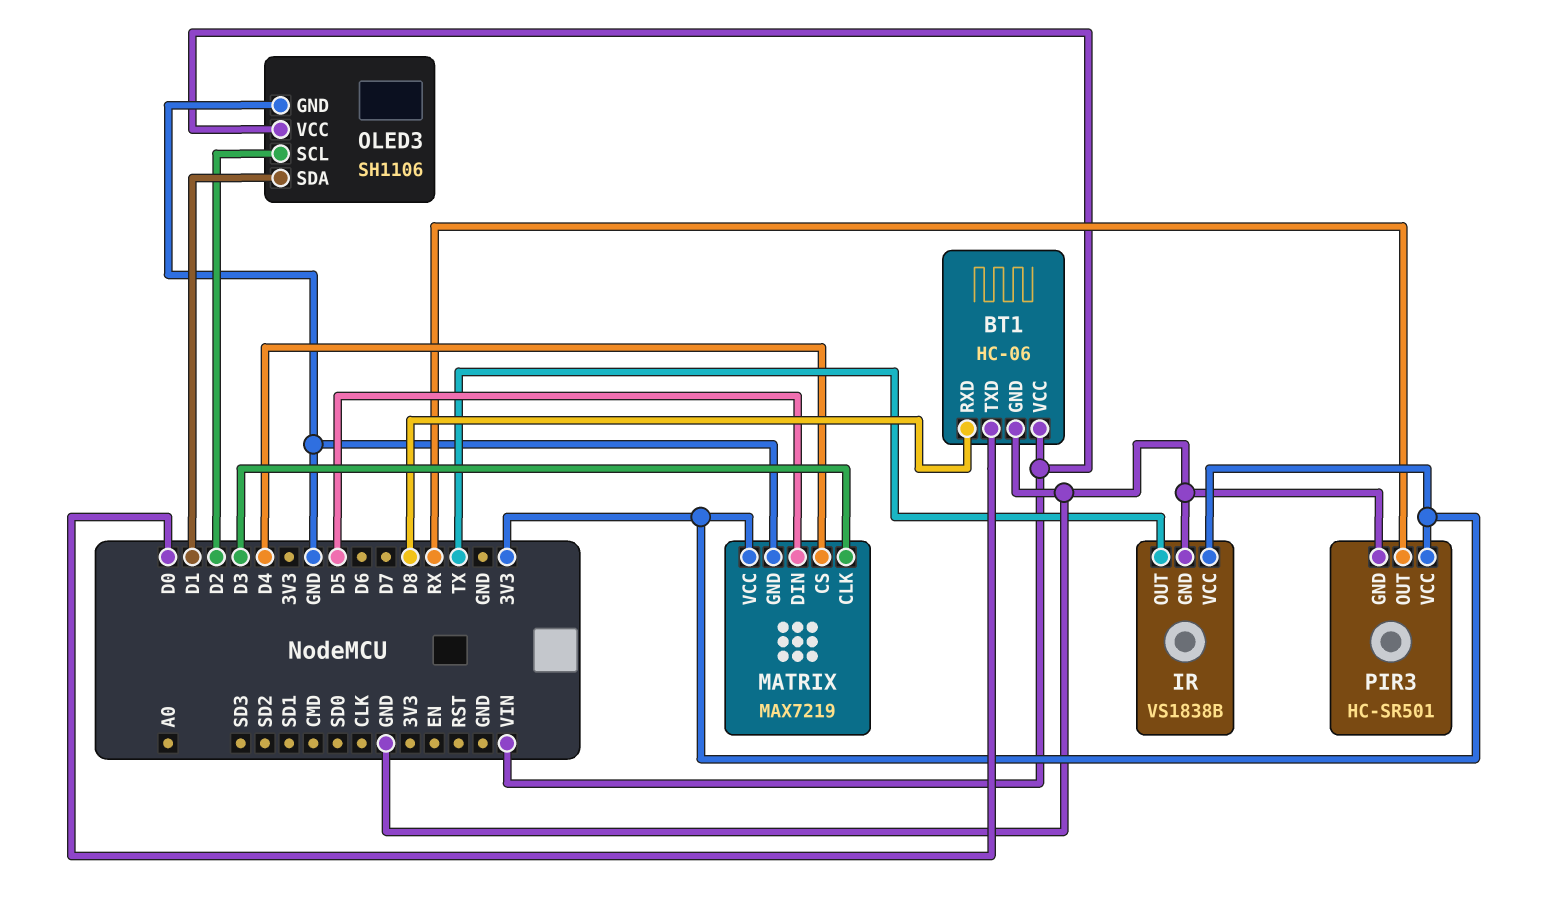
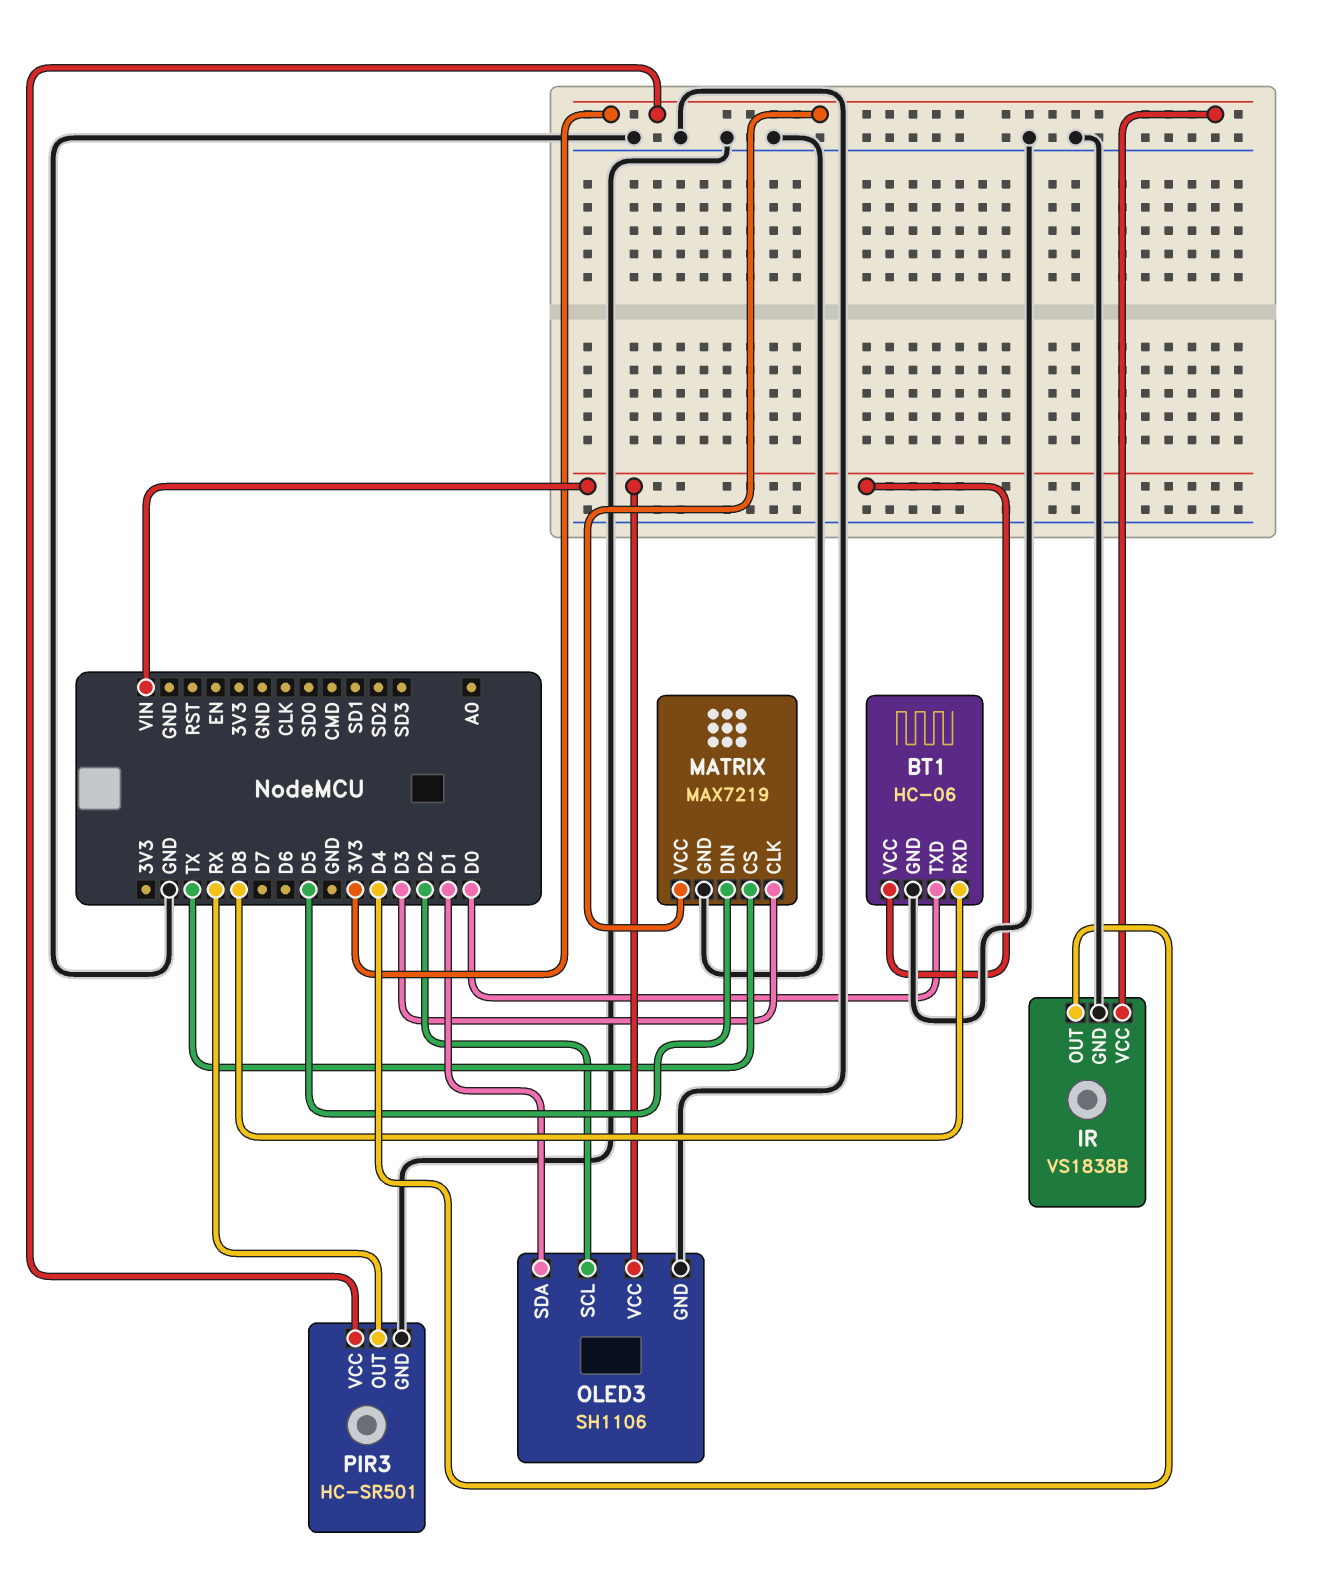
IR pin OUT: TX -> D4
MATRIX pin CS: D4 -> TX

